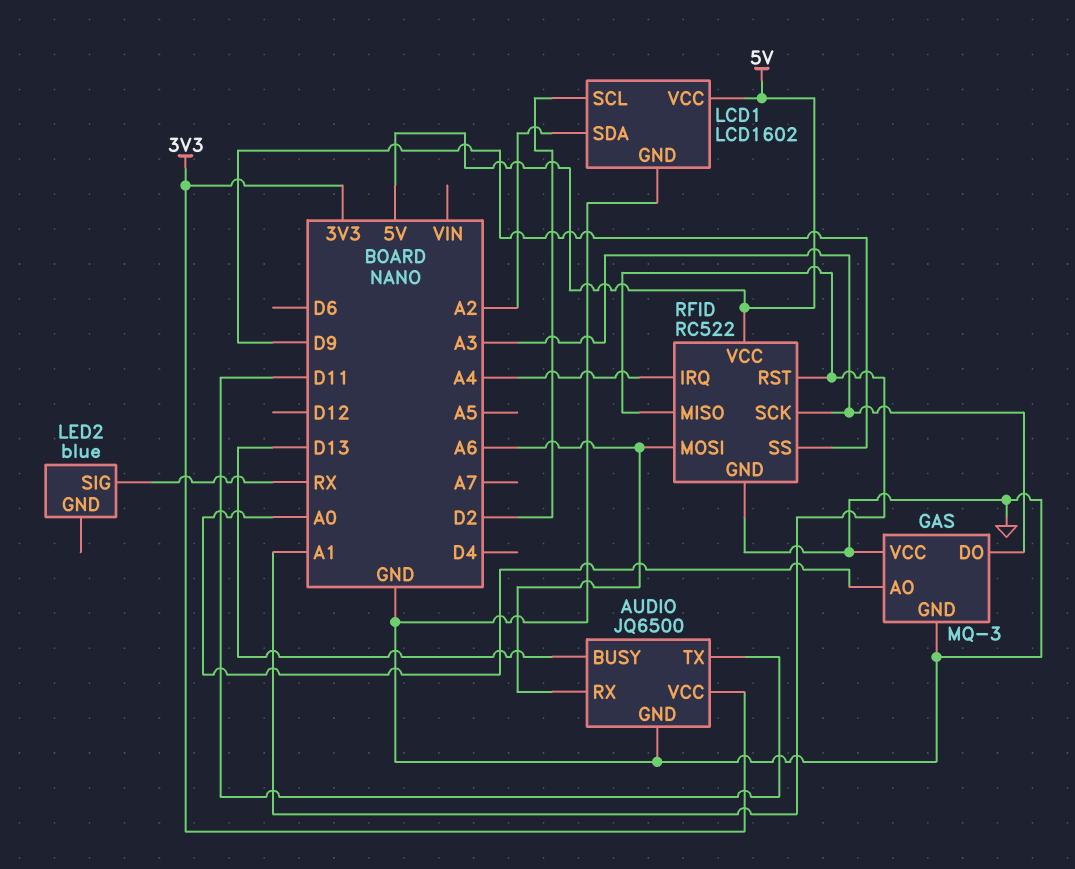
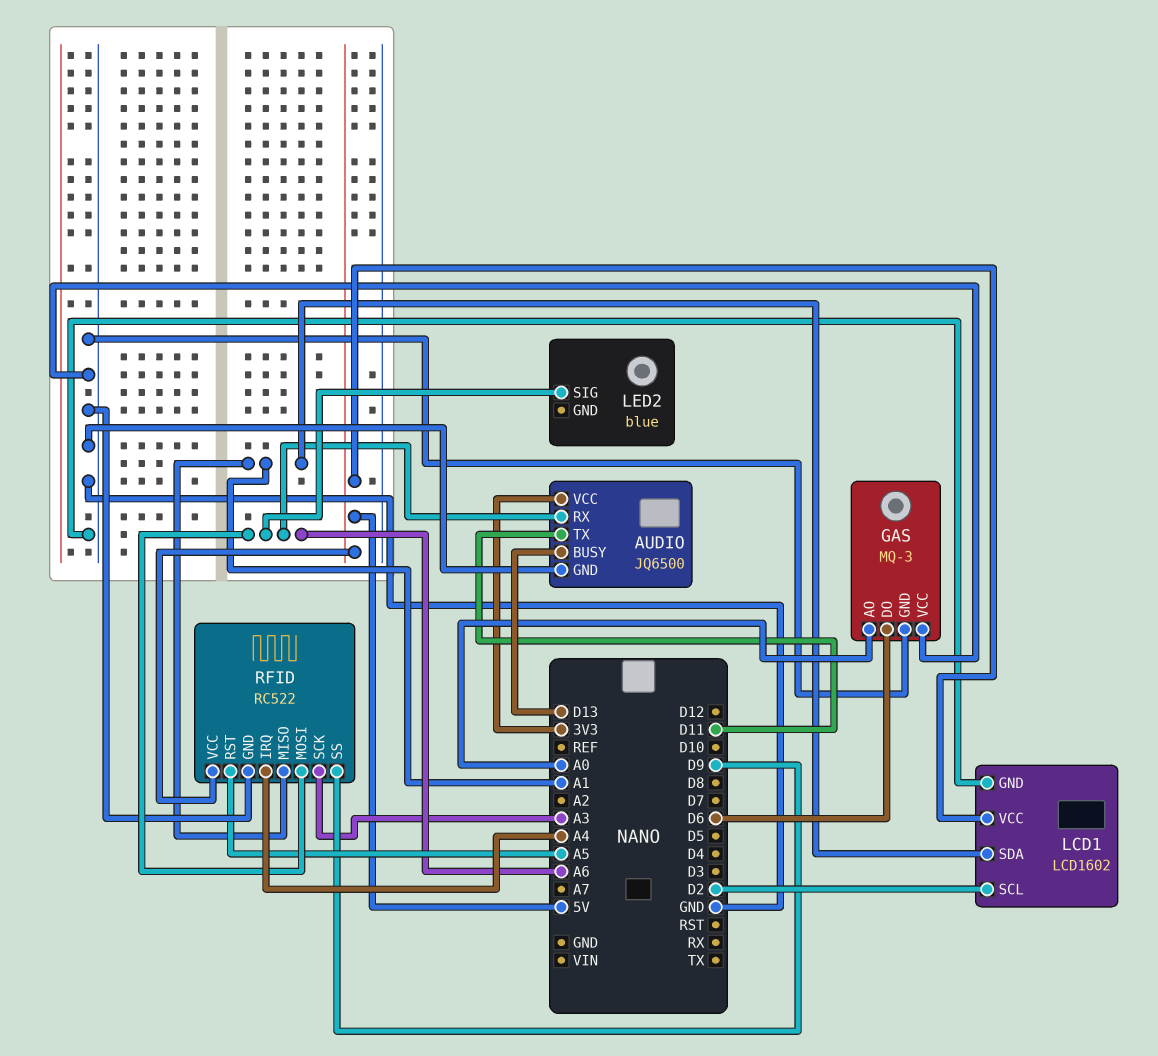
GAS pin DO: A3 -> D6
LCD1 pin SDA: A2 -> A1
LED2 pin SIG: RX -> A6
RFID pin RST: A1 -> A5

